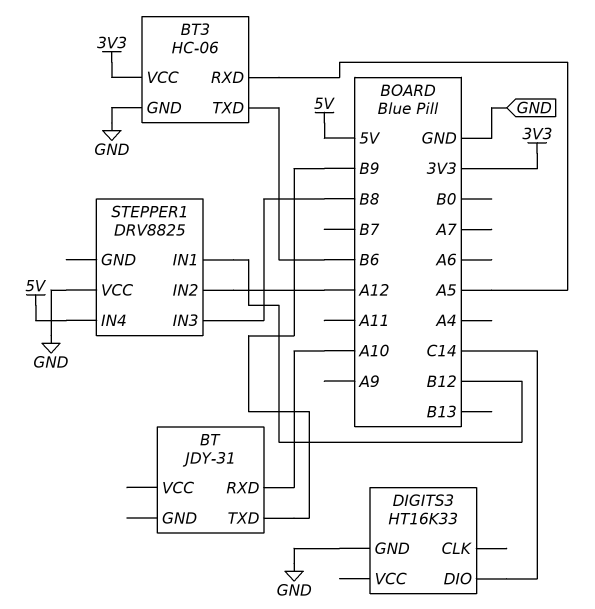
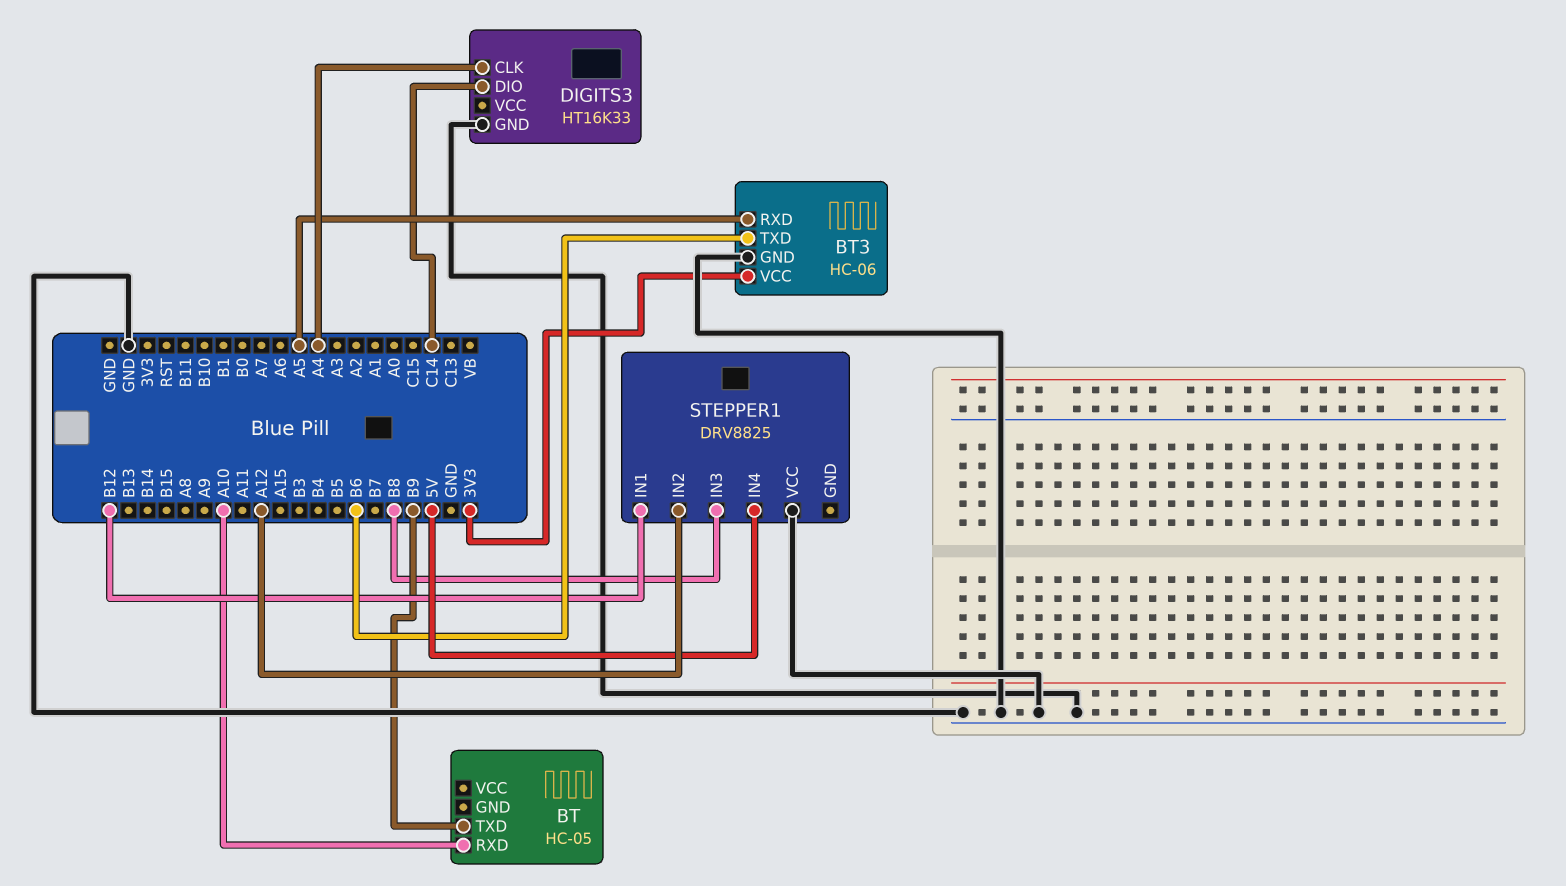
BT: JDY-31 -> HC-05
DIGITS3 pin CLK: none -> A4

